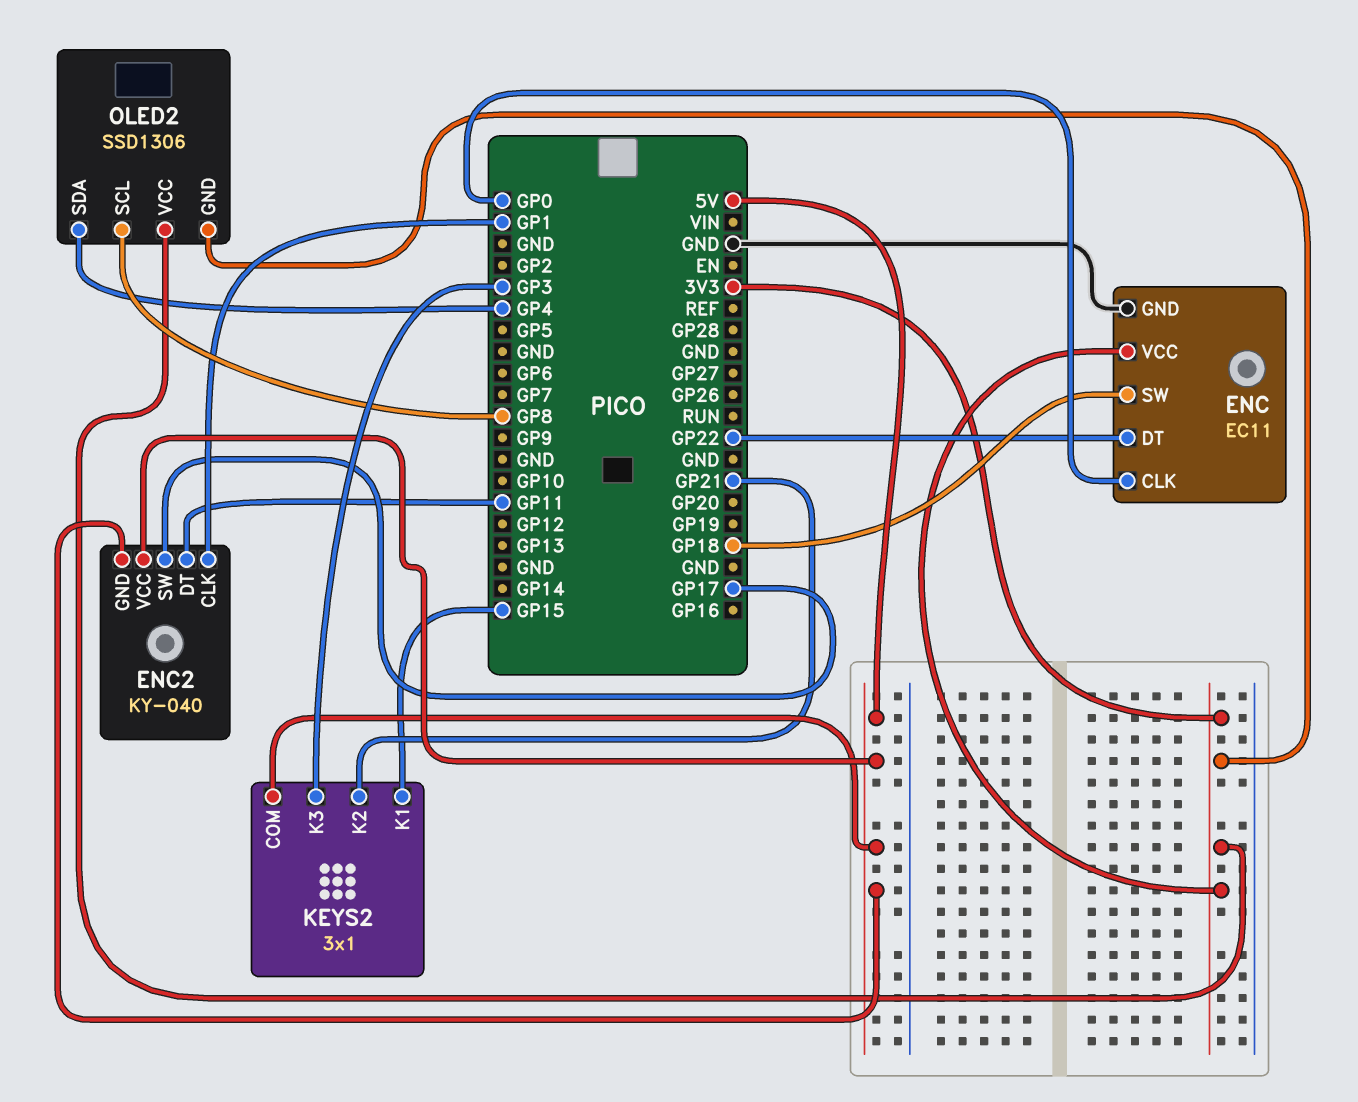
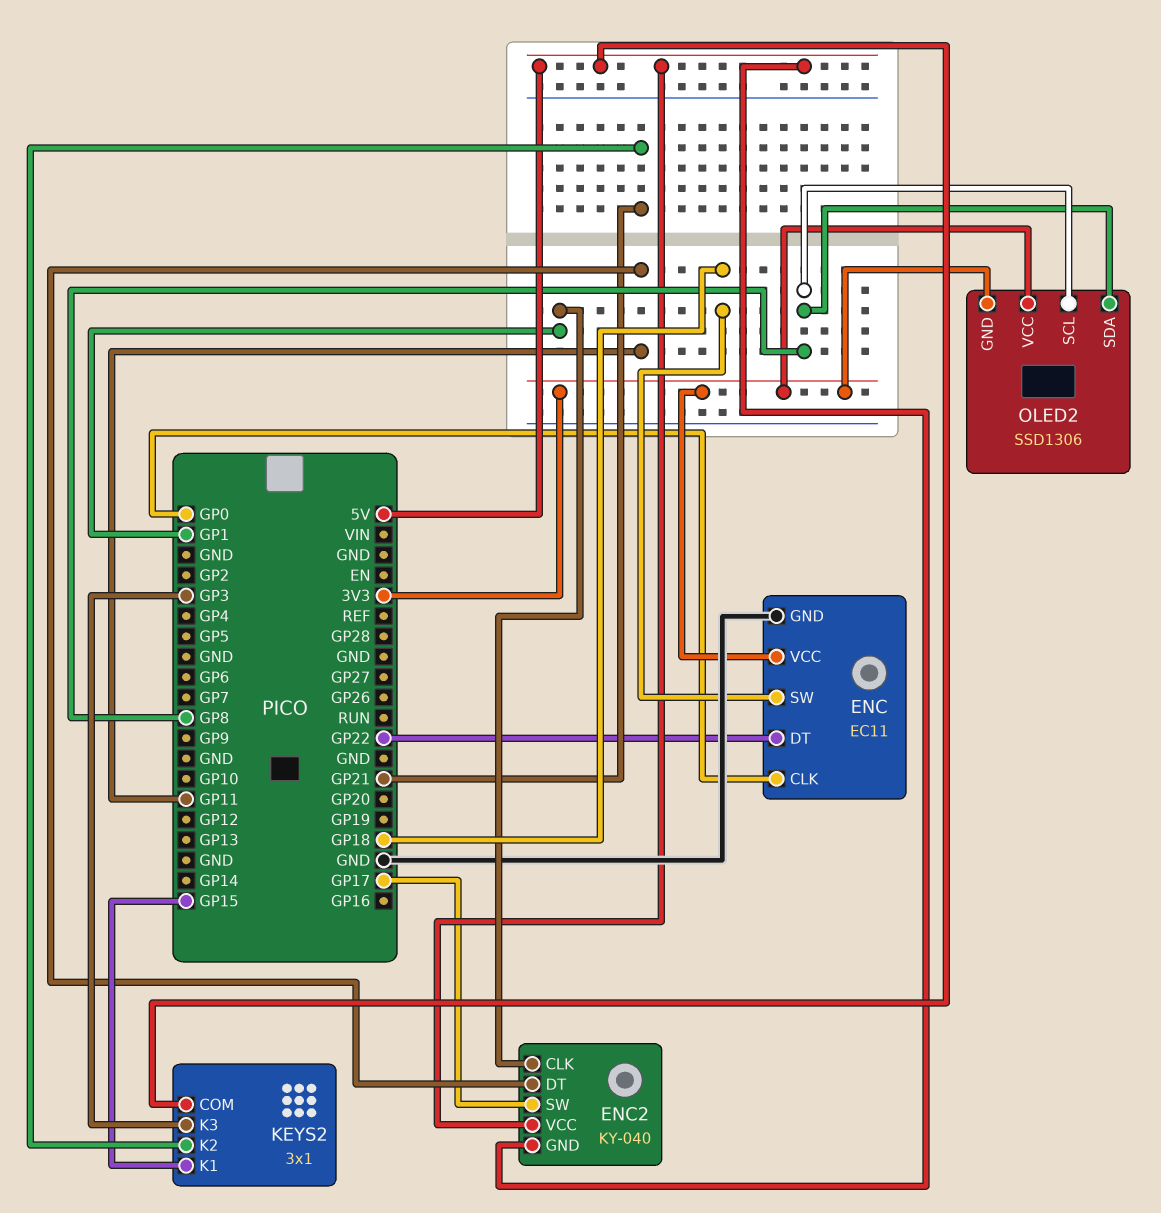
OLED2 pin SDA: GP4 -> GP8

